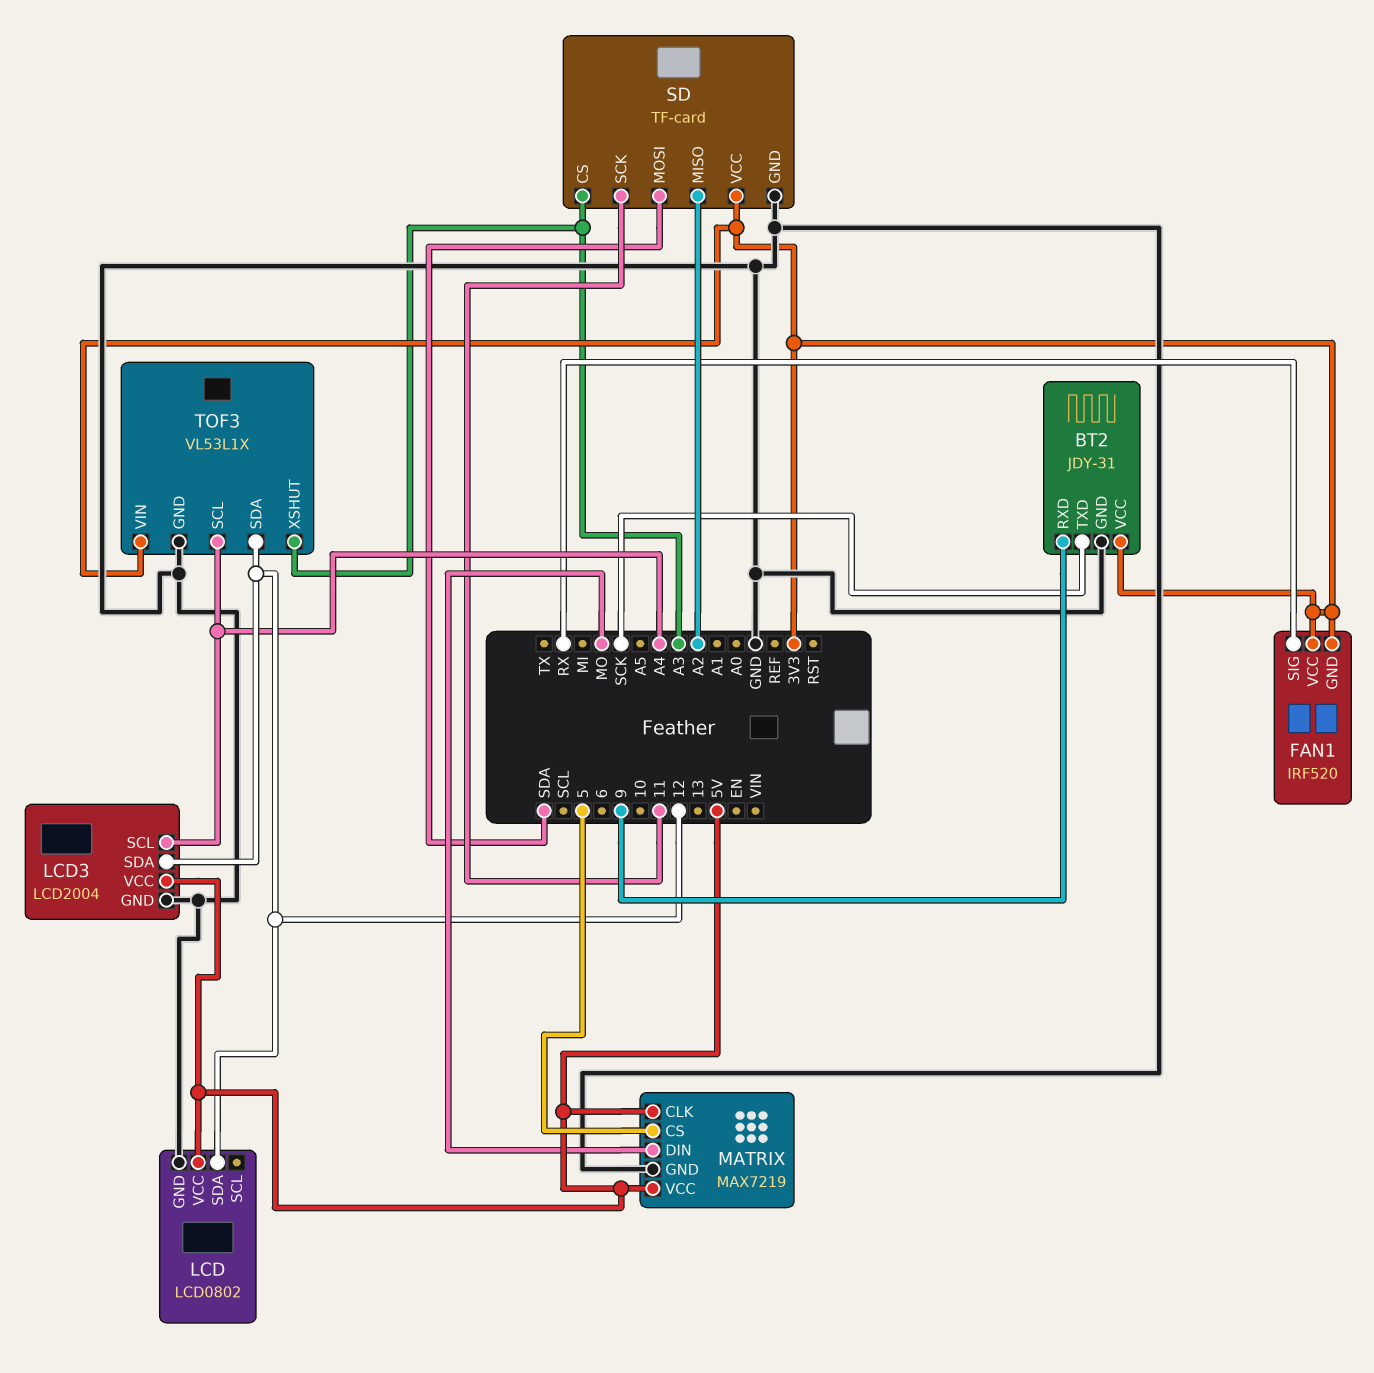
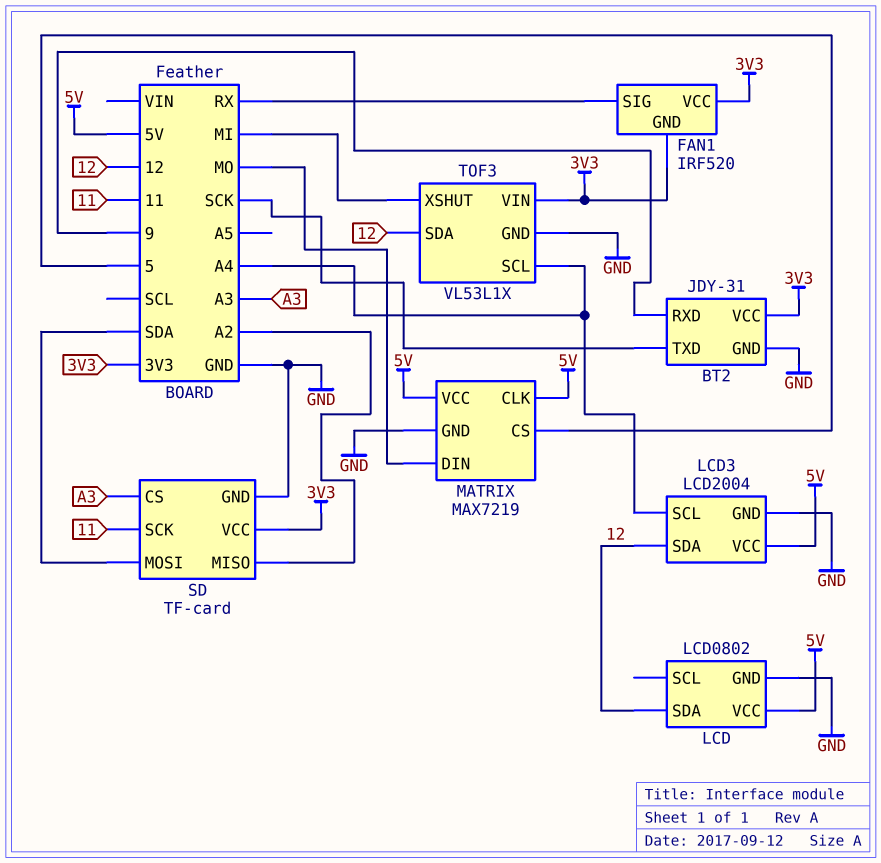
TOF3 pin XSHUT: A3 -> MI

